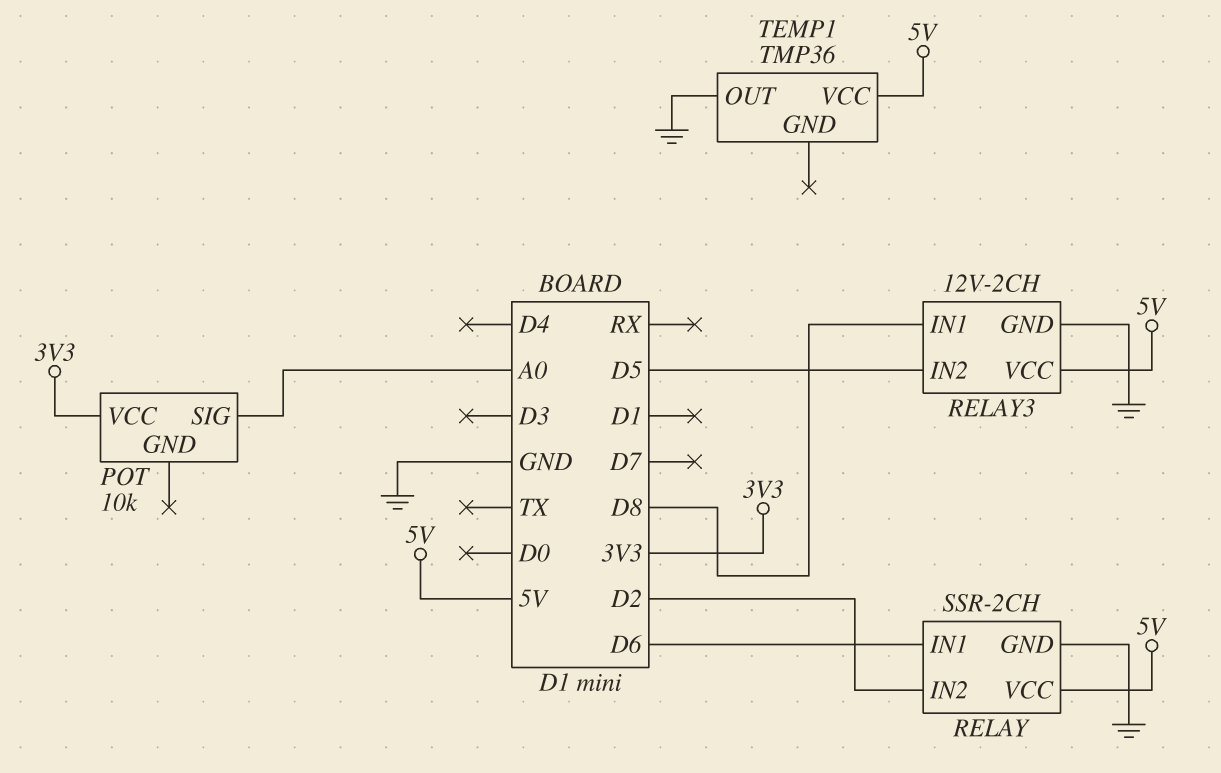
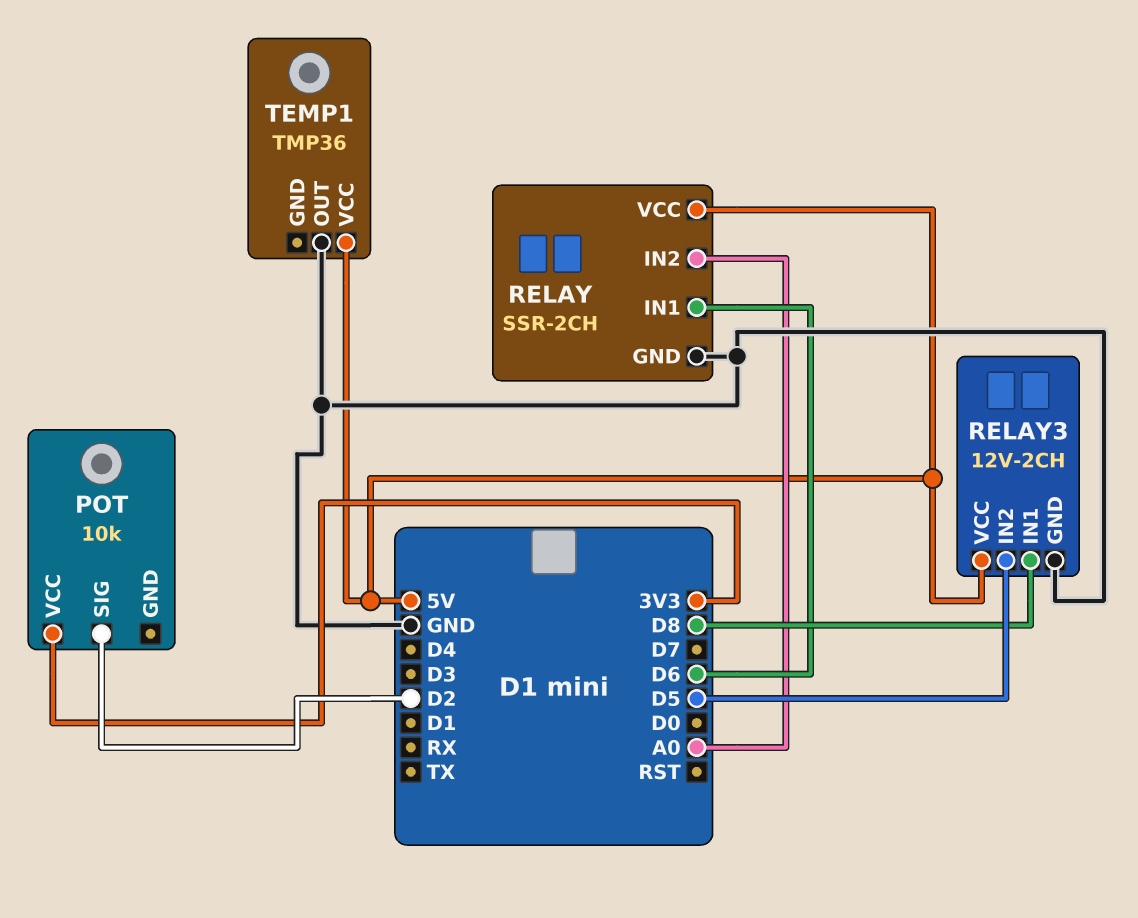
POT pin SIG: A0 -> D2
RELAY pin IN2: D2 -> A0

